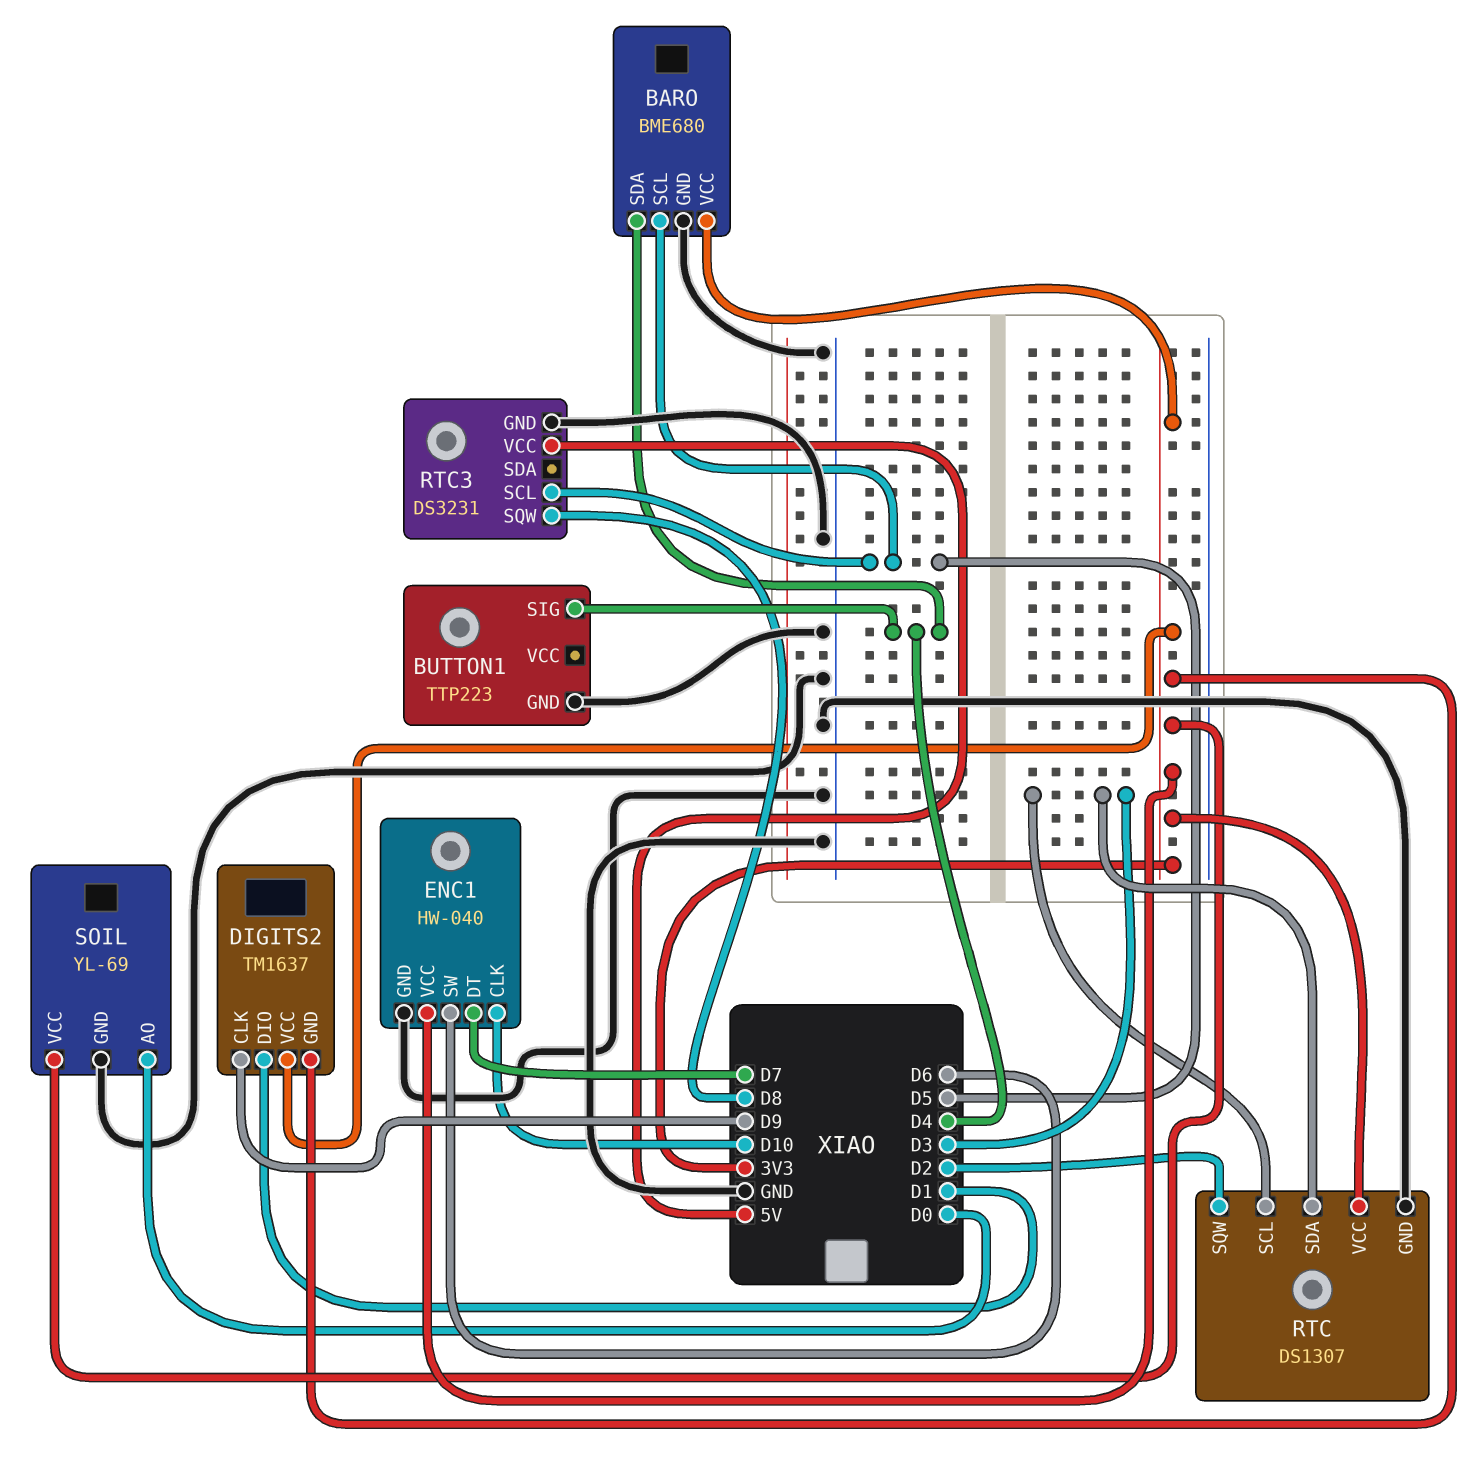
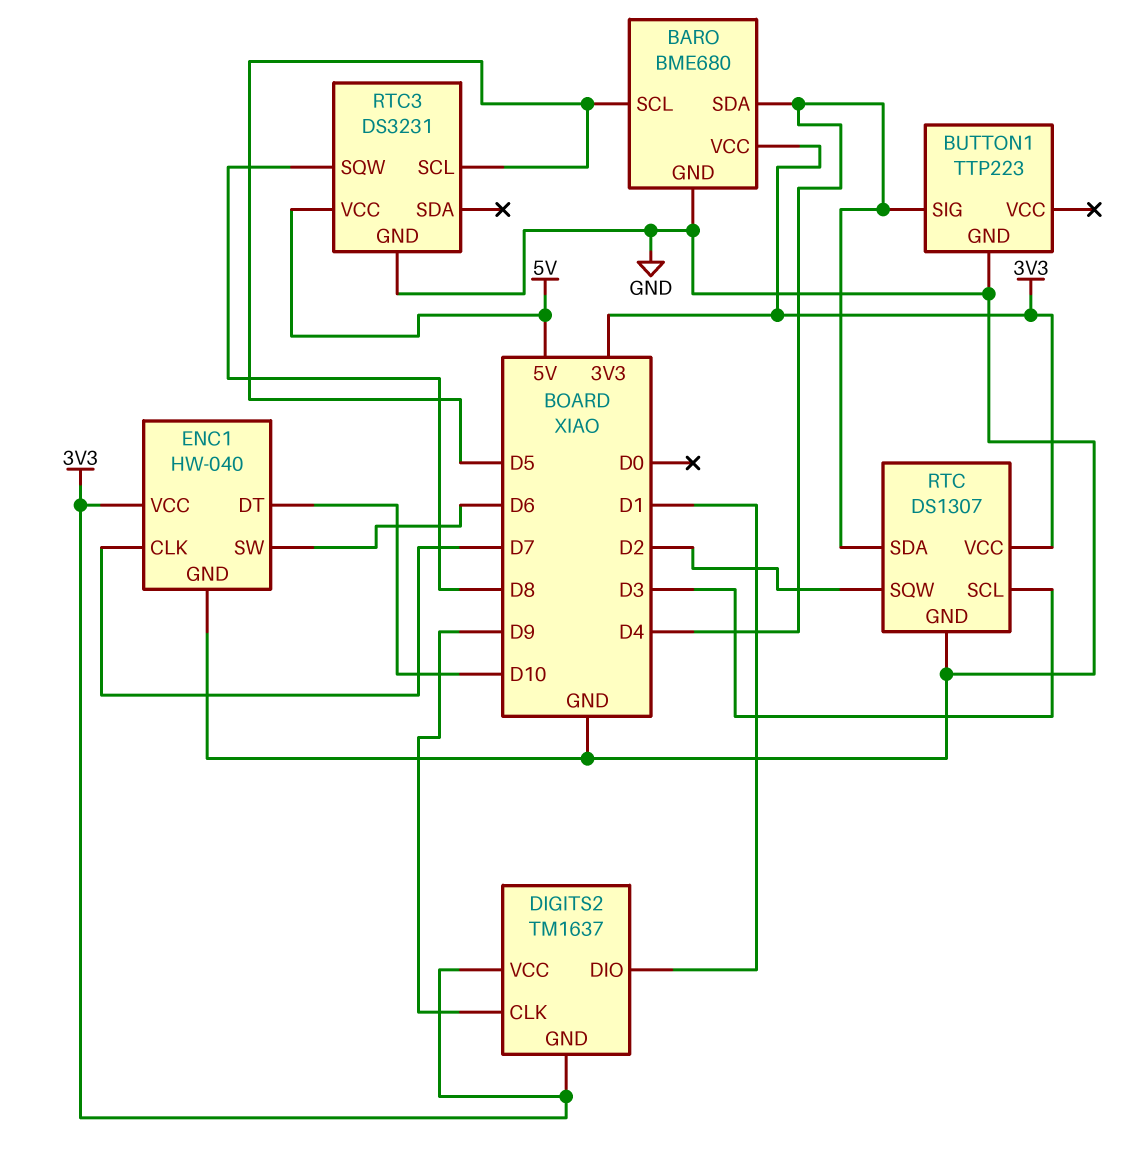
ENC1 pin CLK: D10 -> D7
ENC1 pin DT: D7 -> D10
RTC pin SDA: D3 -> D4
SOIL: YL-69 -> none
SOIL pin AO: D0 -> none
SOIL pin GND: GND -> none
SOIL pin VCC: 3V3 -> none

